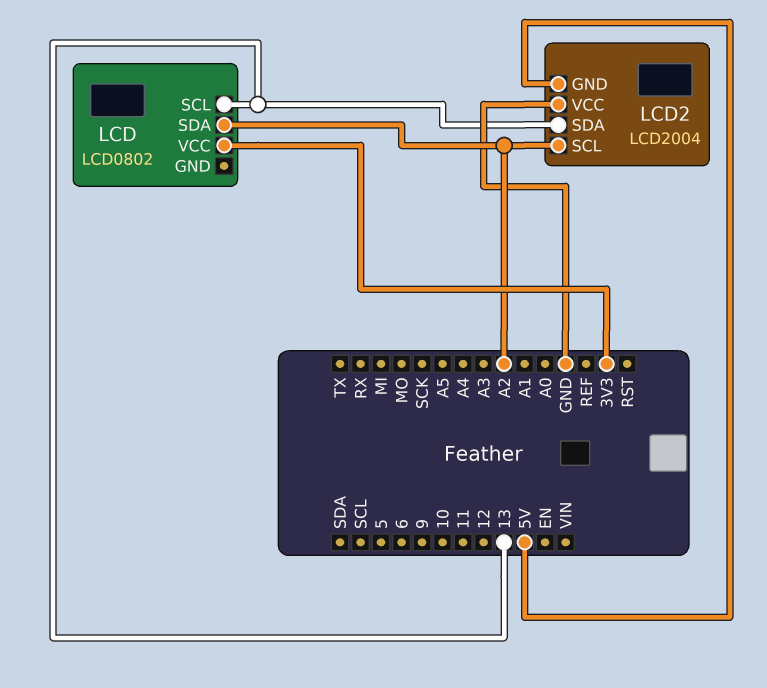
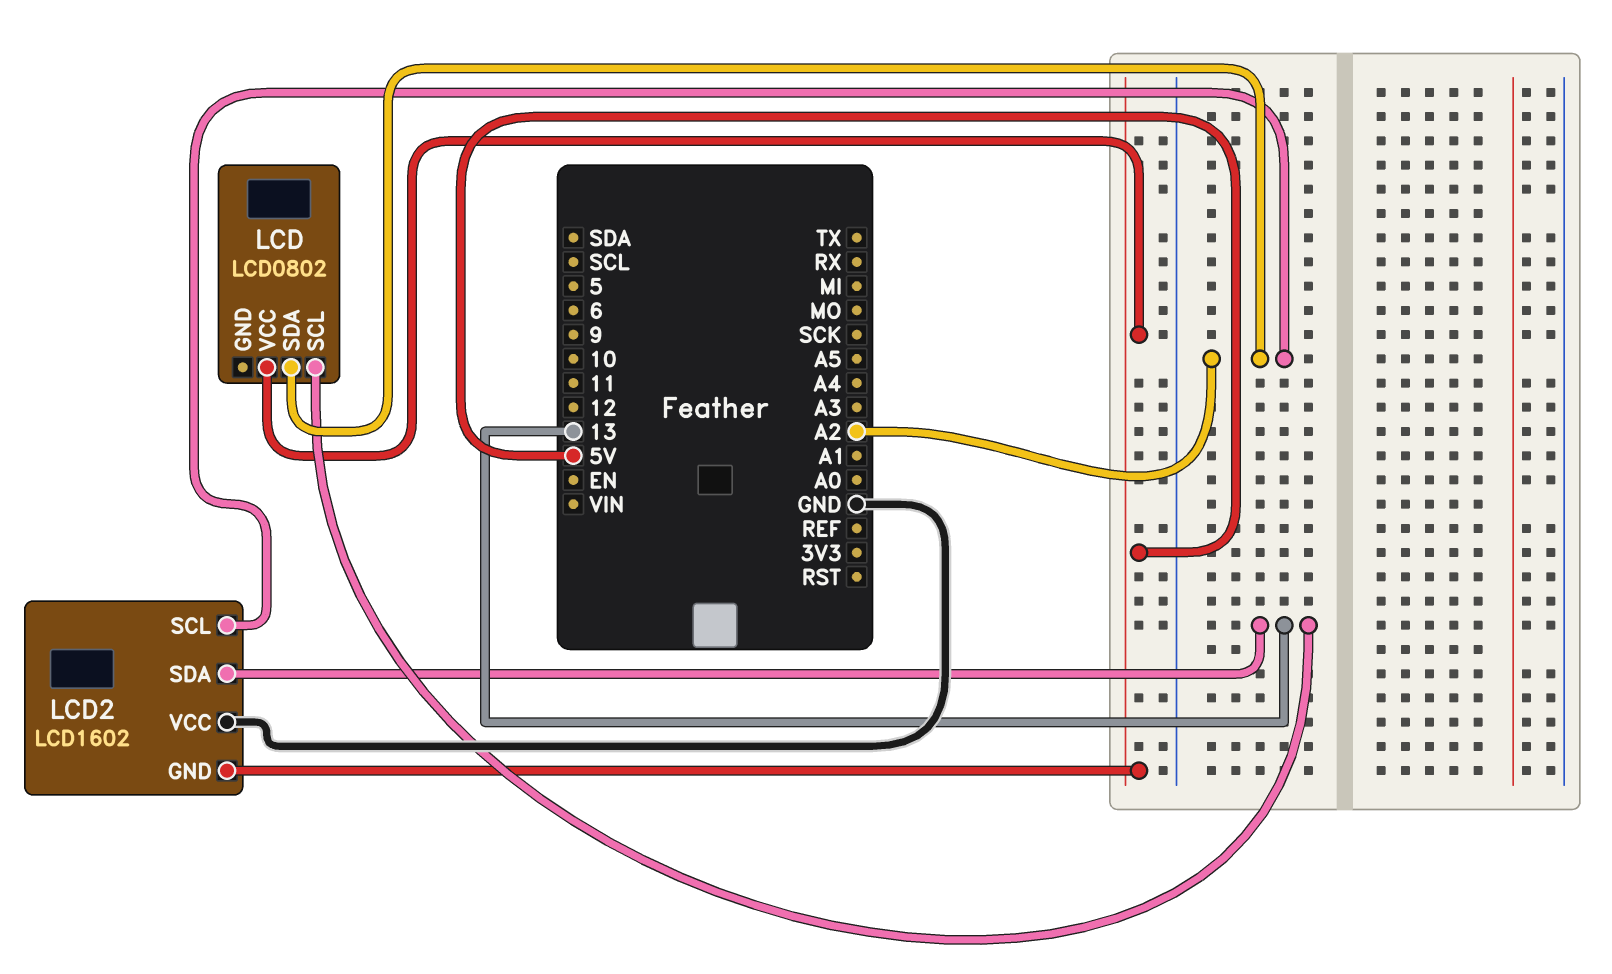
LCD pin VCC: 3V3 -> 5V
LCD2: LCD2004 -> LCD1602

